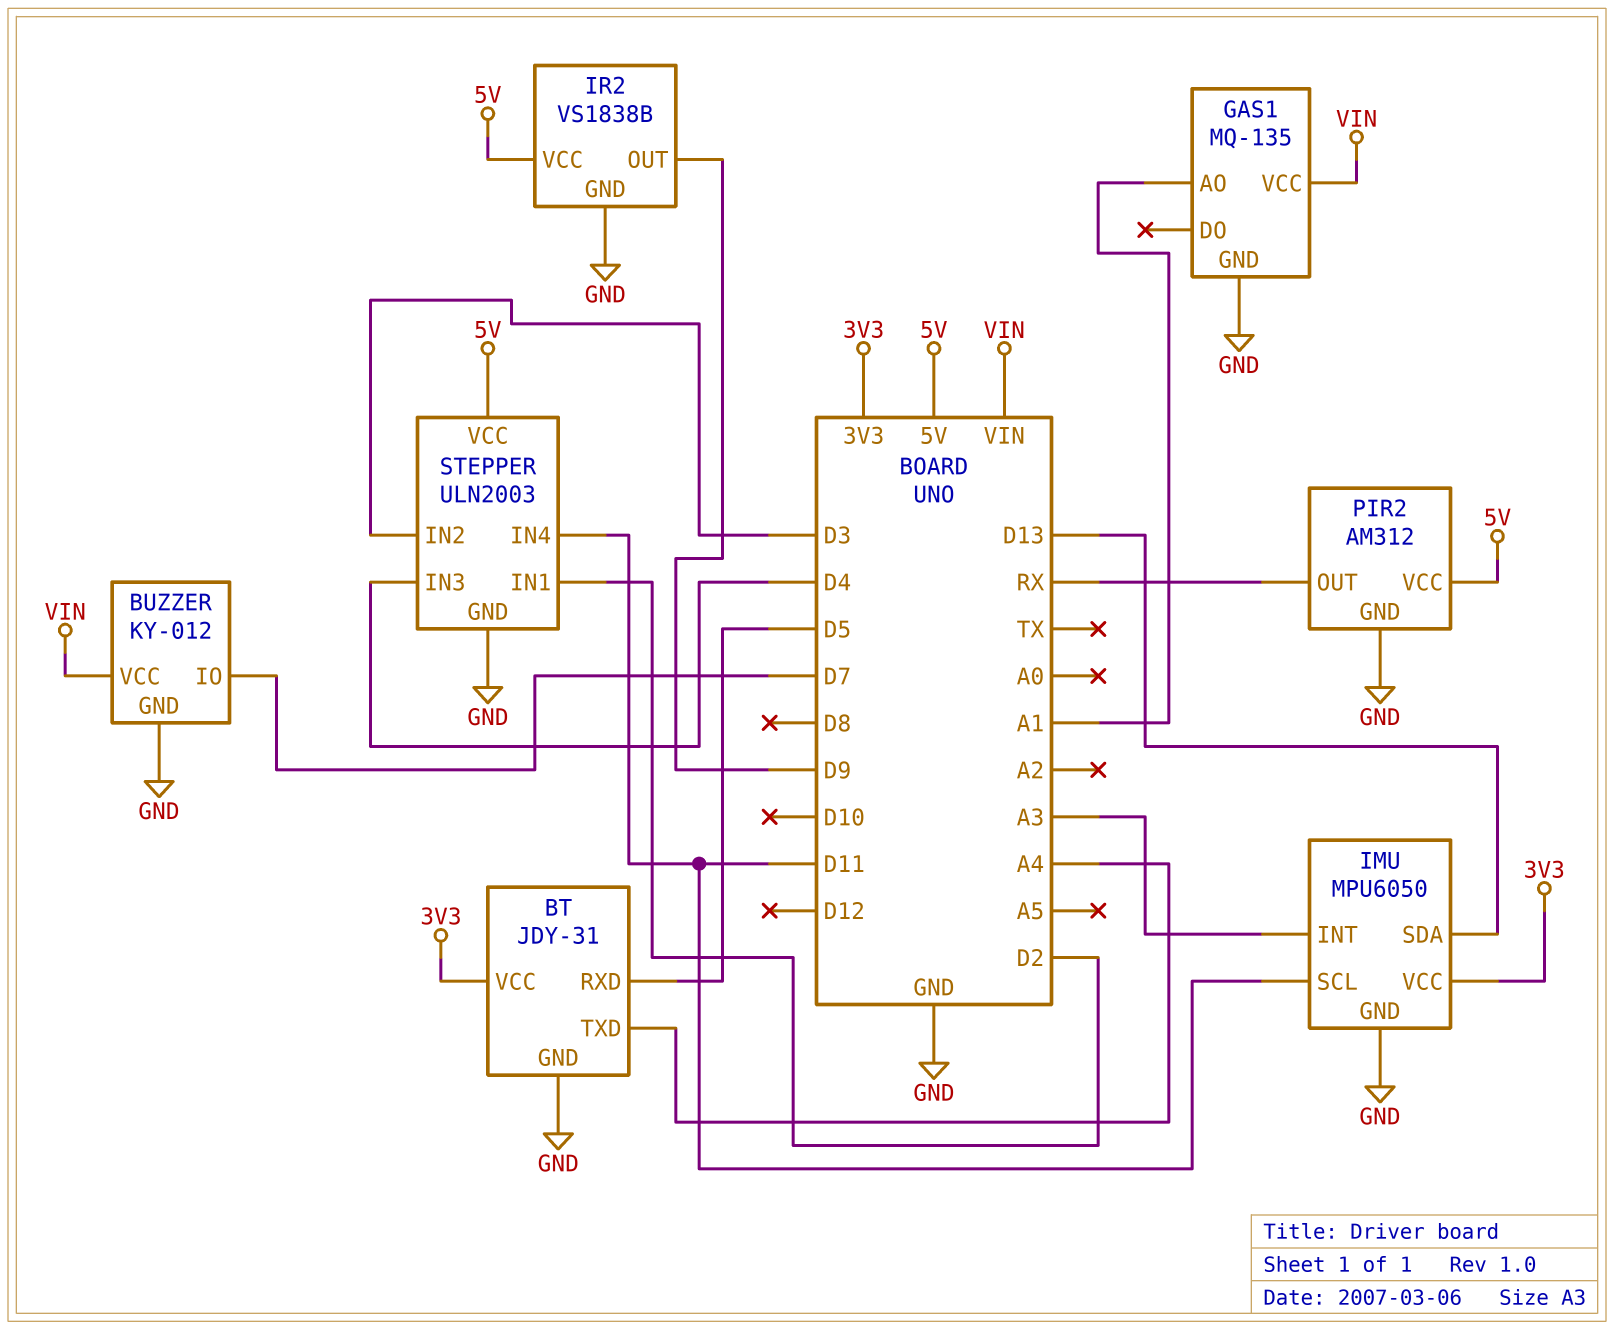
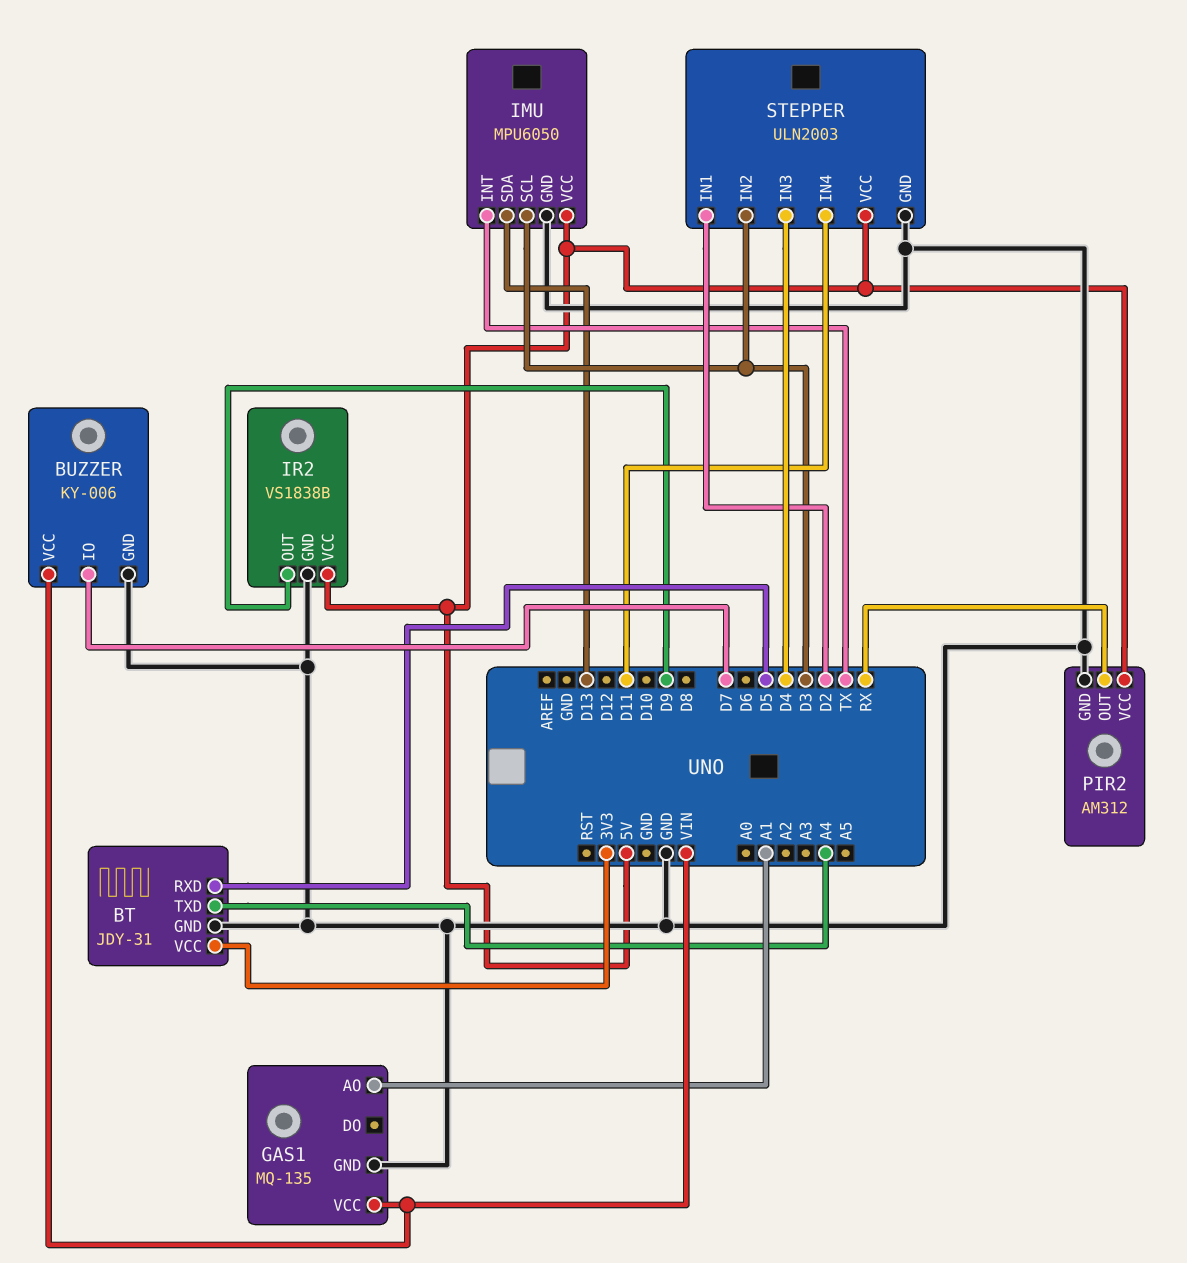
BUZZER: KY-012 -> KY-006
IMU pin INT: A3 -> TX
IMU pin SCL: D11 -> D3
IMU pin VCC: 3V3 -> 5V

